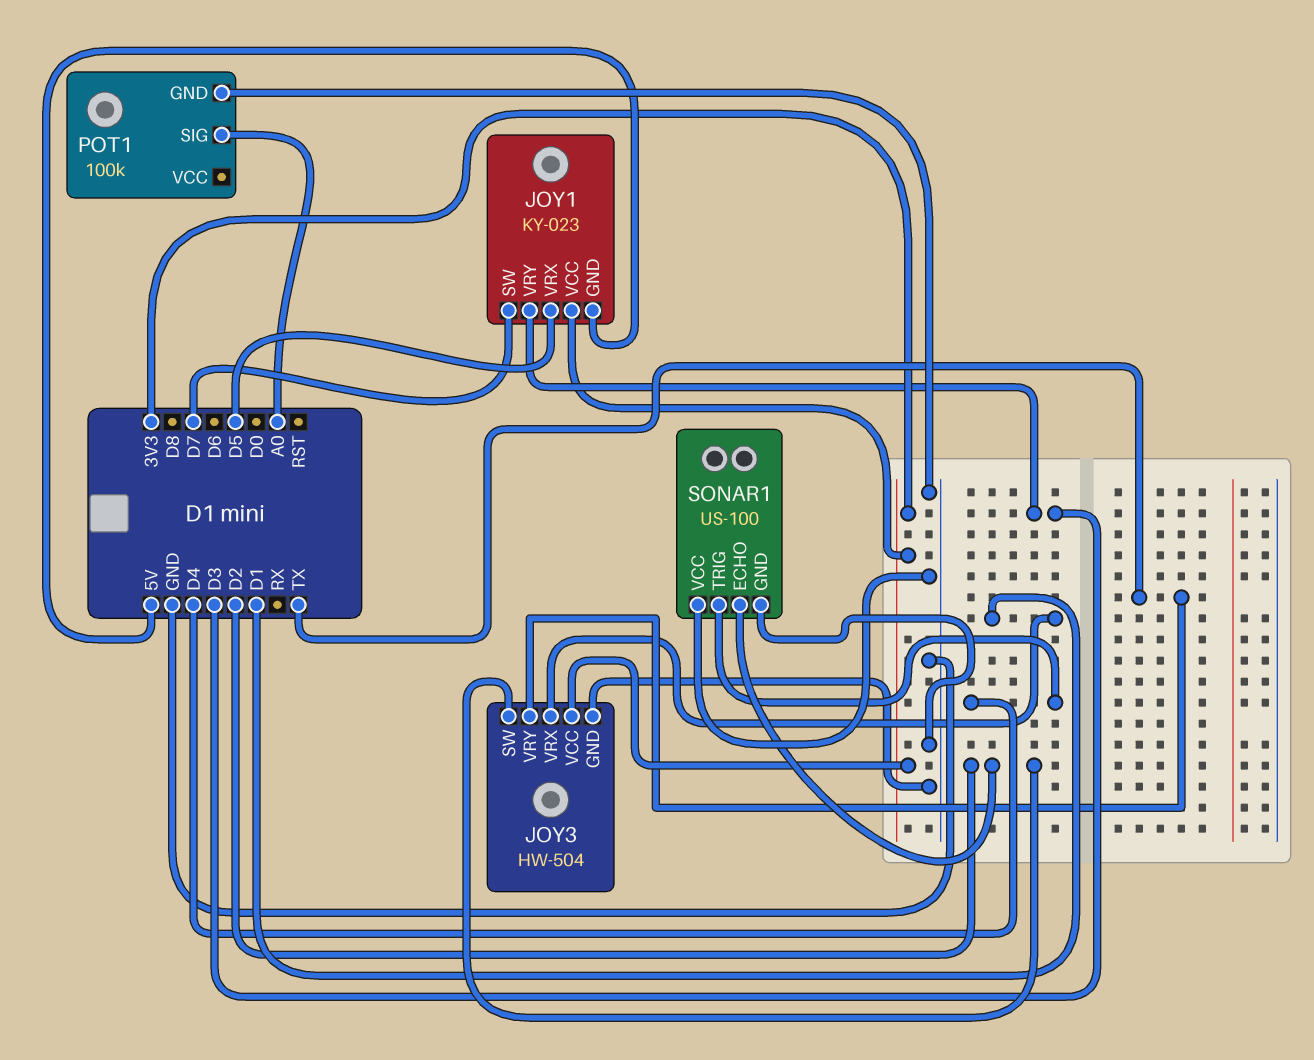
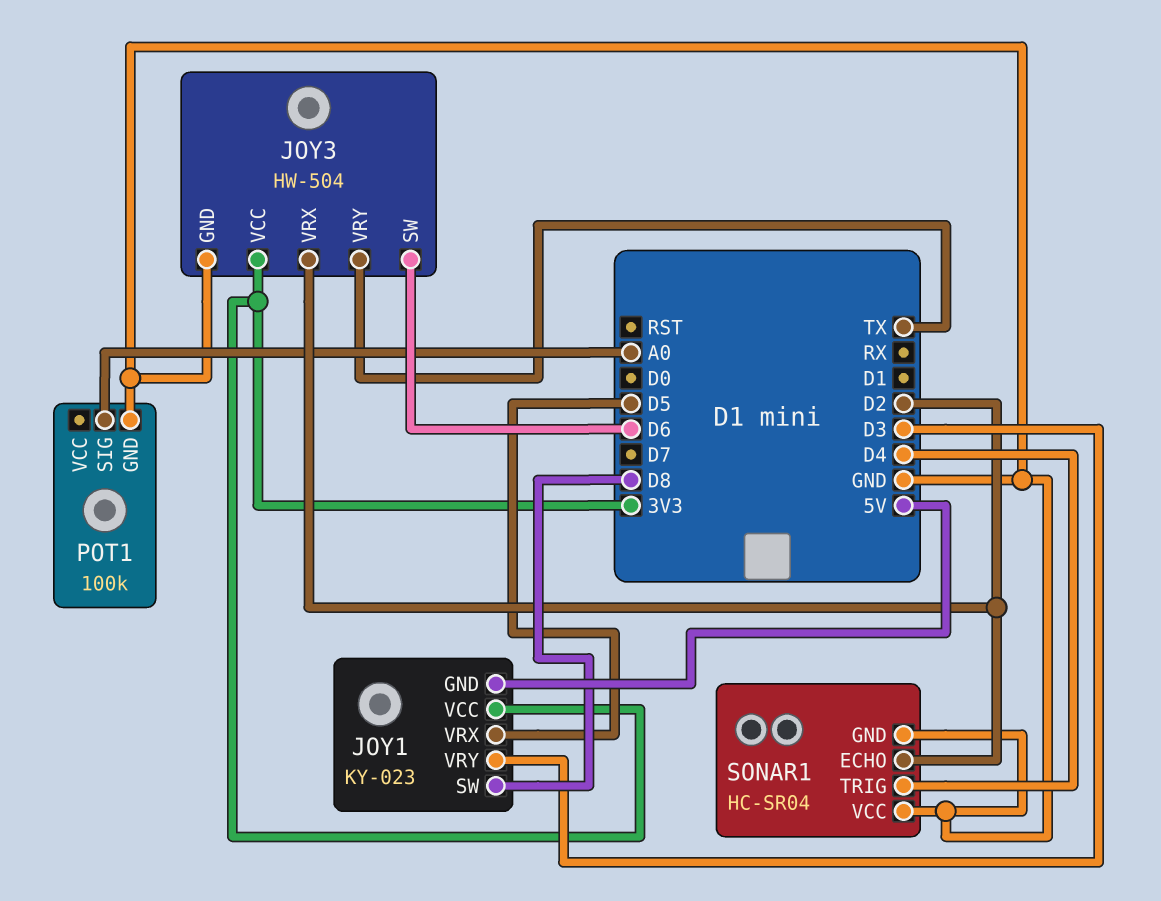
JOY1 pin SW: D7 -> D8
JOY3 pin SW: D2 -> D6
JOY3 pin VRX: D1 -> D2
SONAR1: US-100 -> HC-SR04

